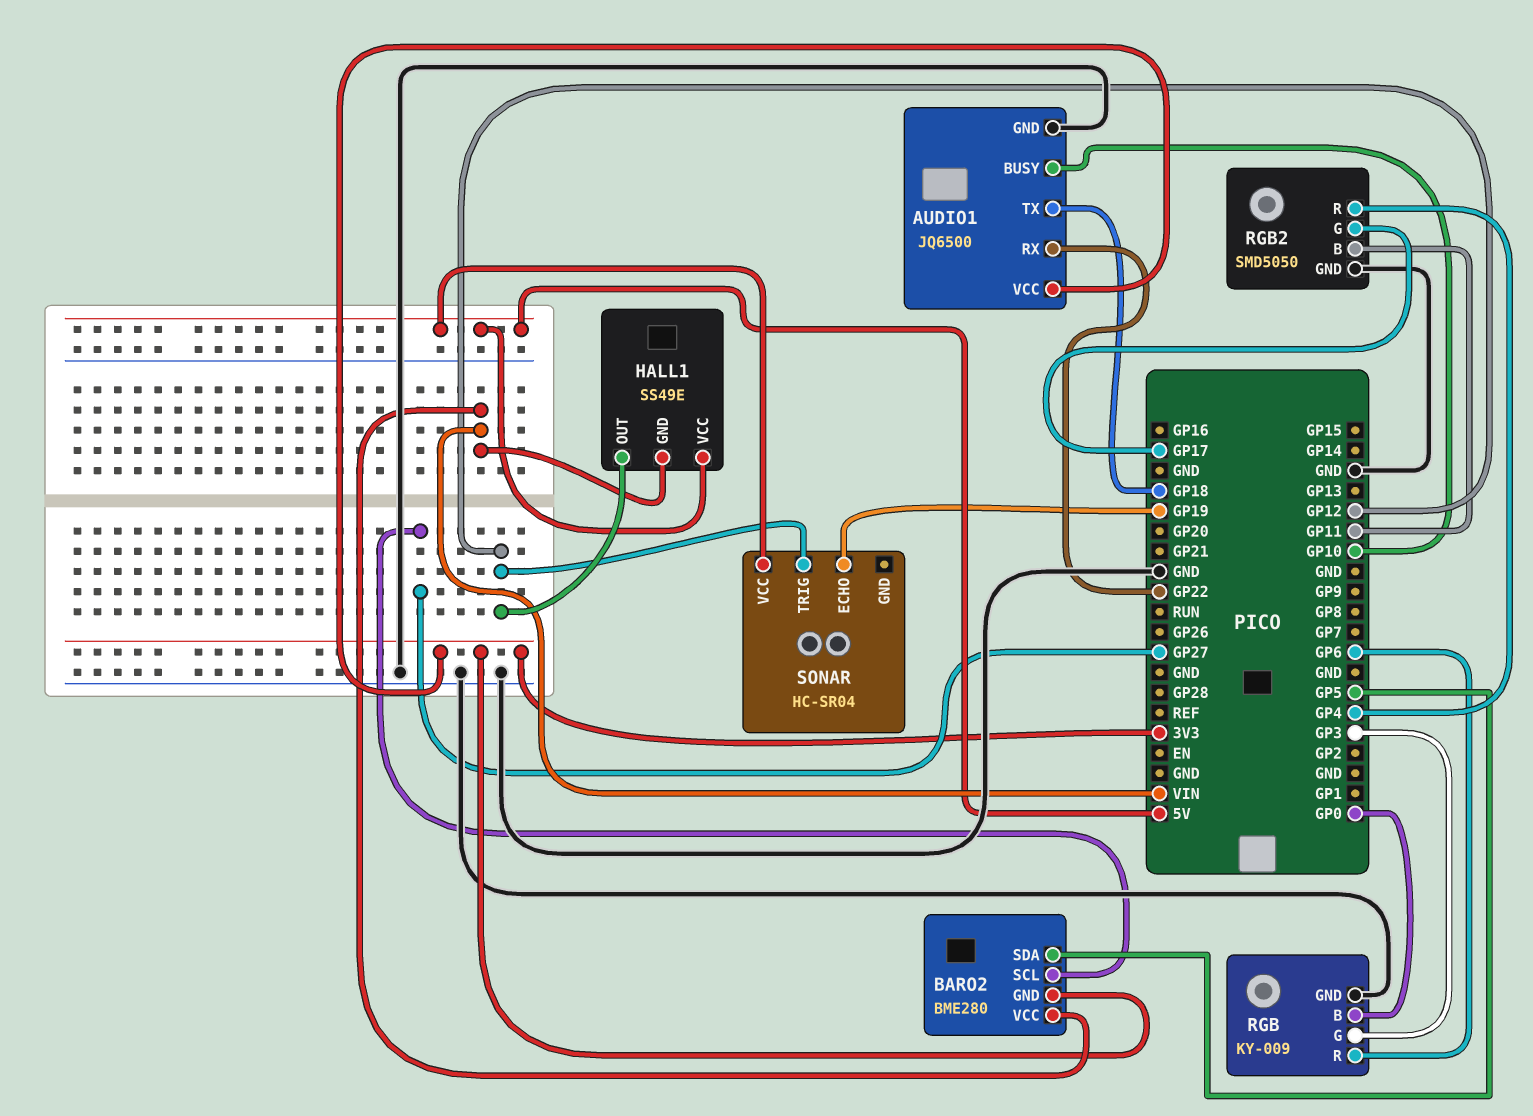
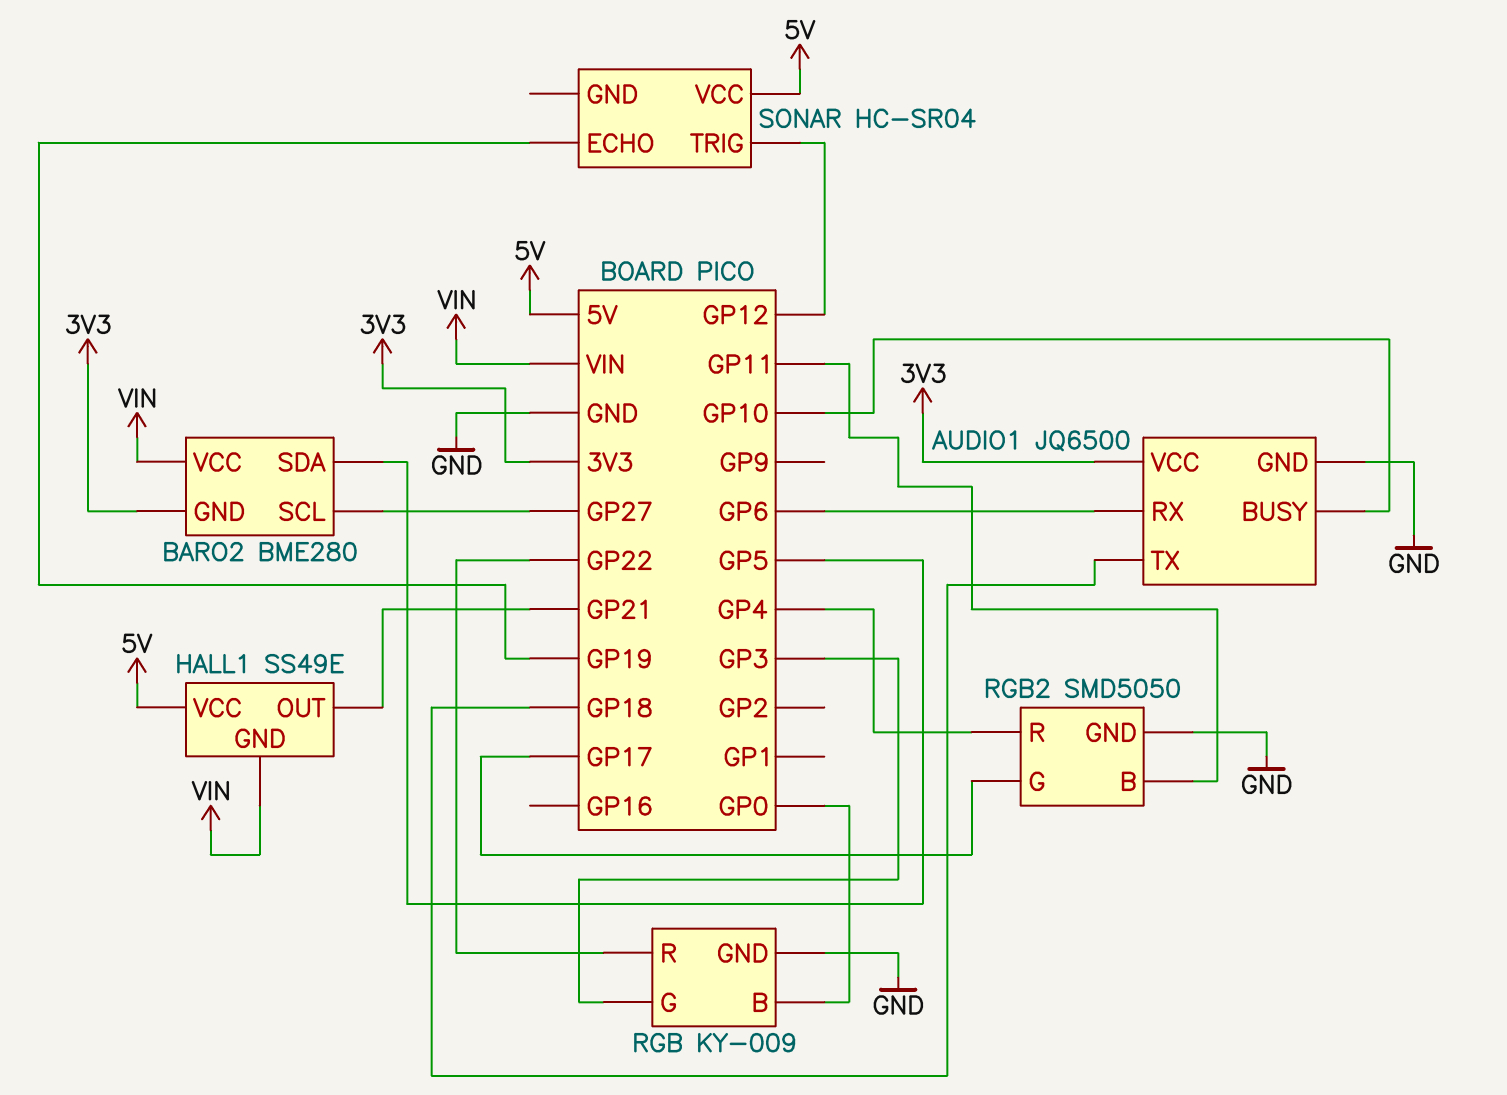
AUDIO1 pin RX: GP22 -> GP6
HALL1 pin OUT: GP12 -> GP21
RGB pin R: GP6 -> GP22

